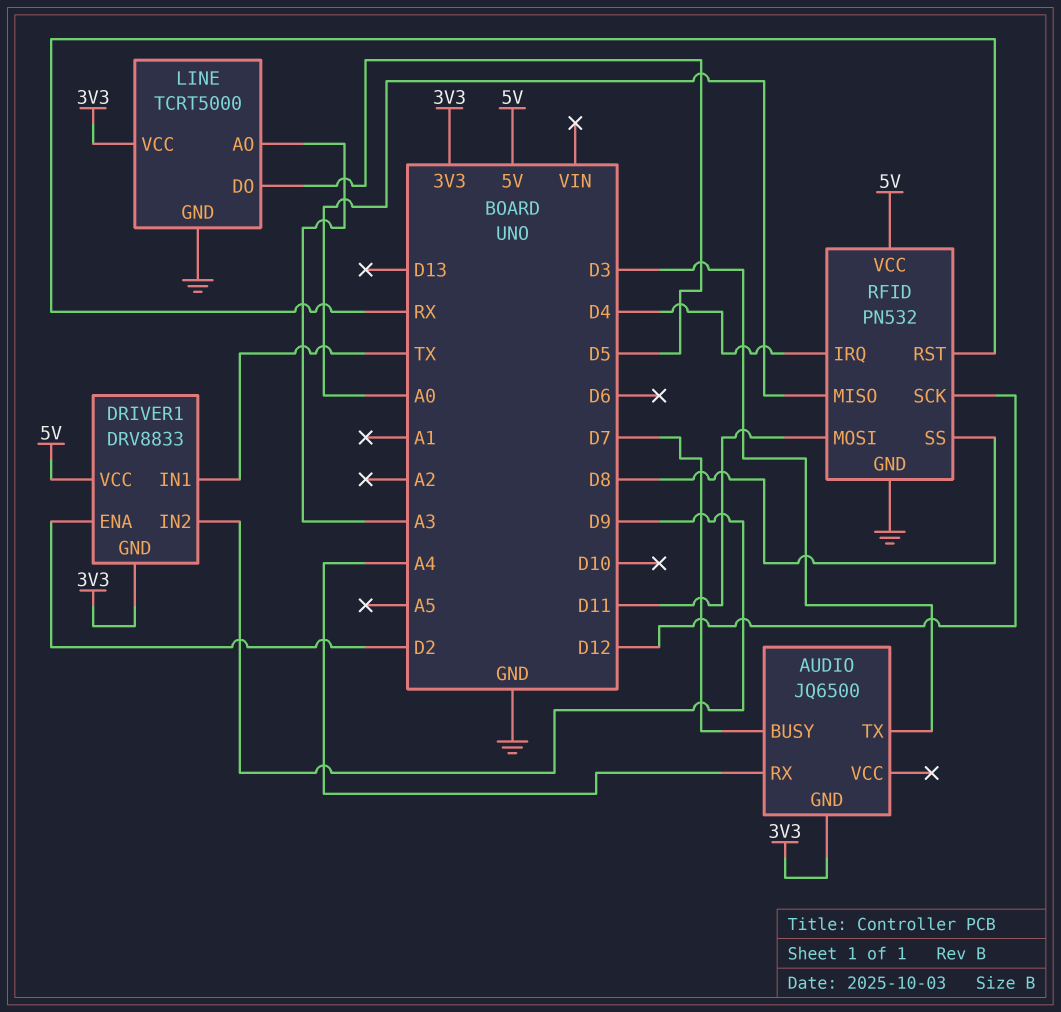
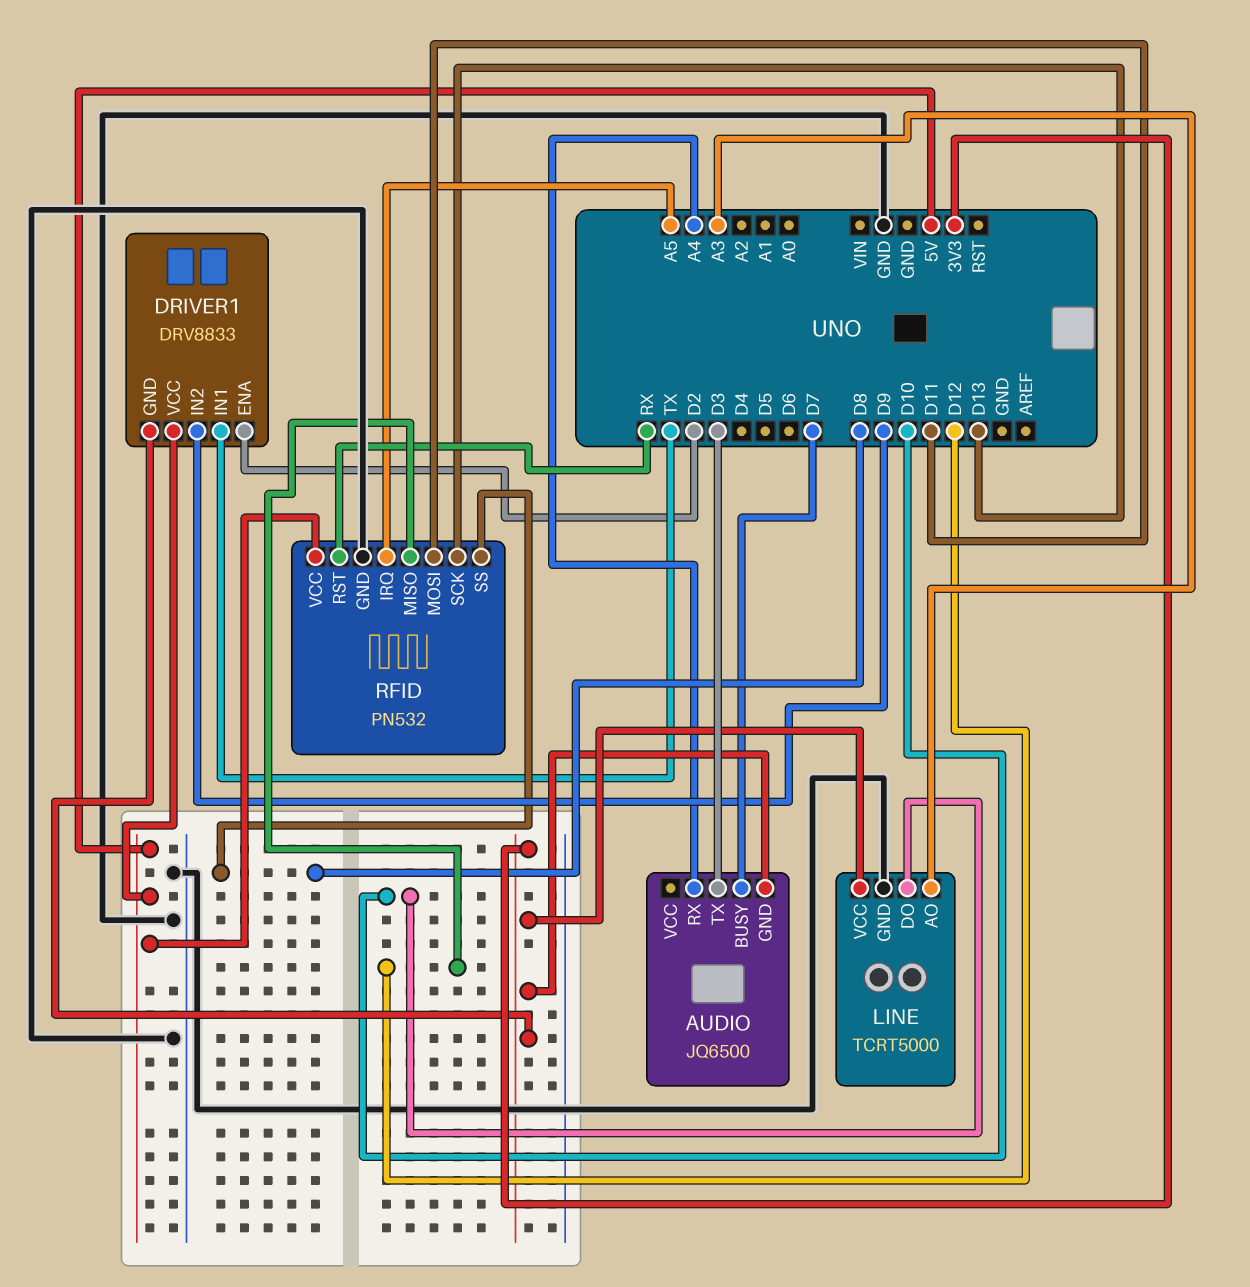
LINE pin DO: D5 -> D10
RFID pin IRQ: D4 -> A5
RFID pin MISO: A0 -> D12
RFID pin SCK: D12 -> D13

